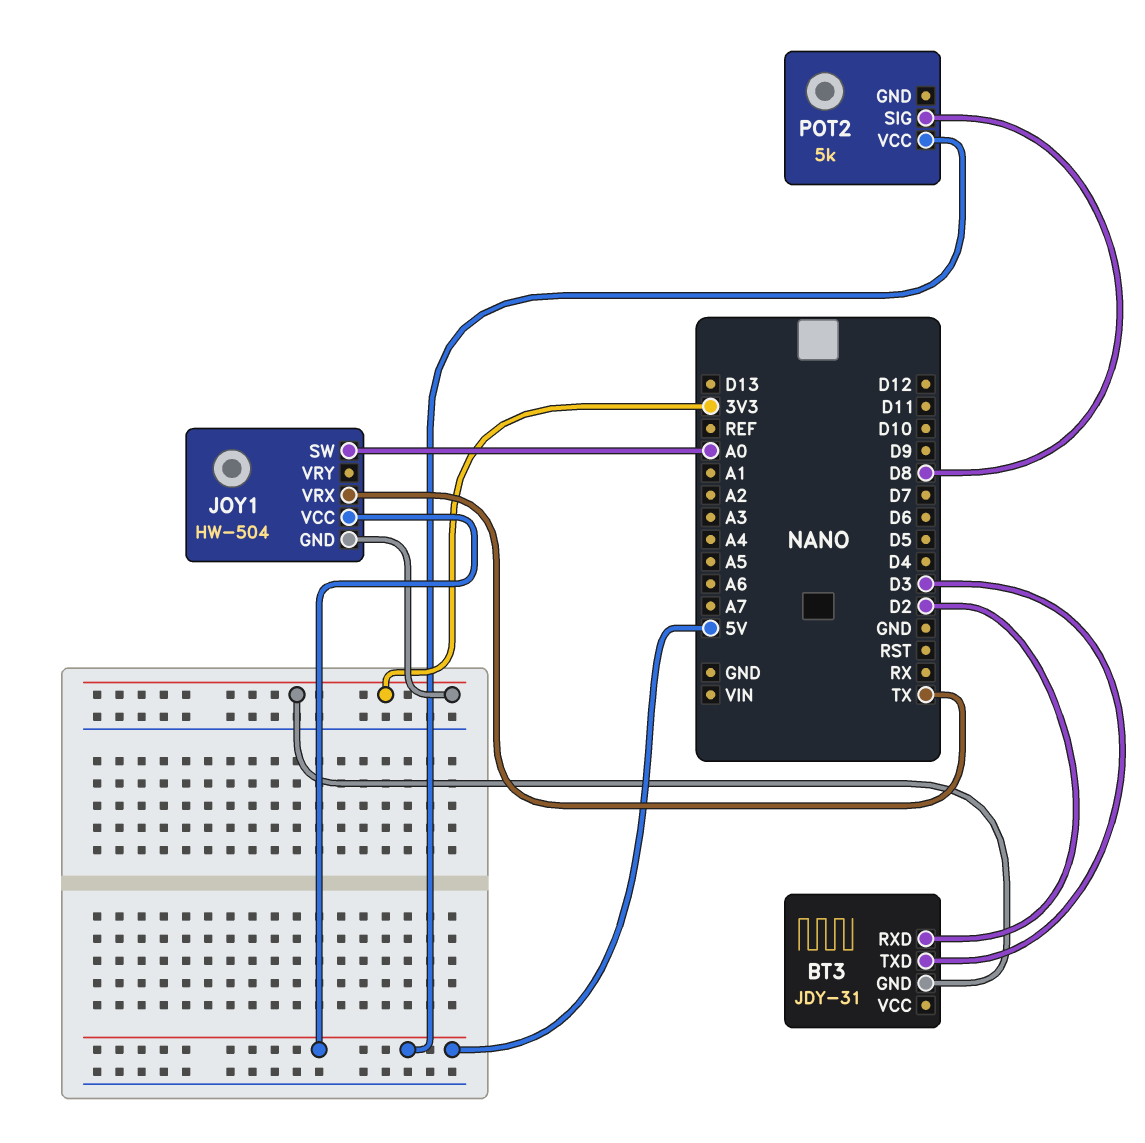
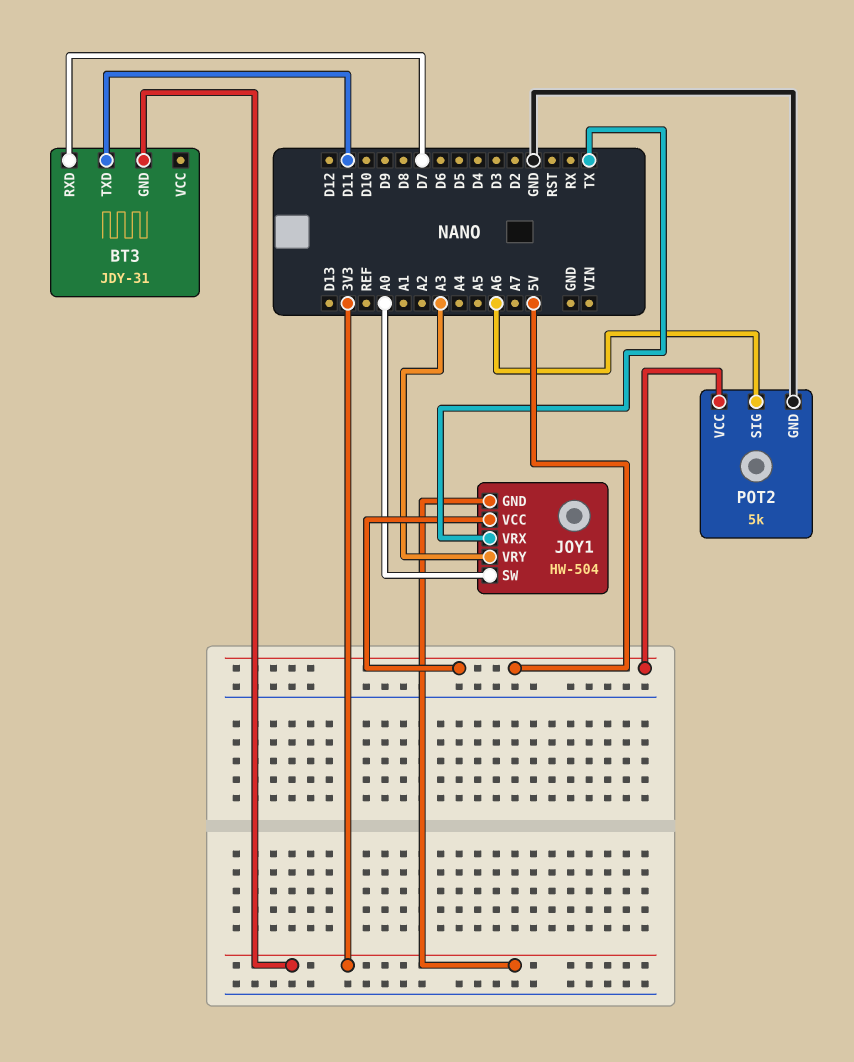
BT3 pin RXD: D2 -> D7
BT3 pin TXD: D3 -> D11
JOY1 pin VRY: none -> A3
POT2 pin GND: none -> GND
POT2 pin SIG: D8 -> A6

